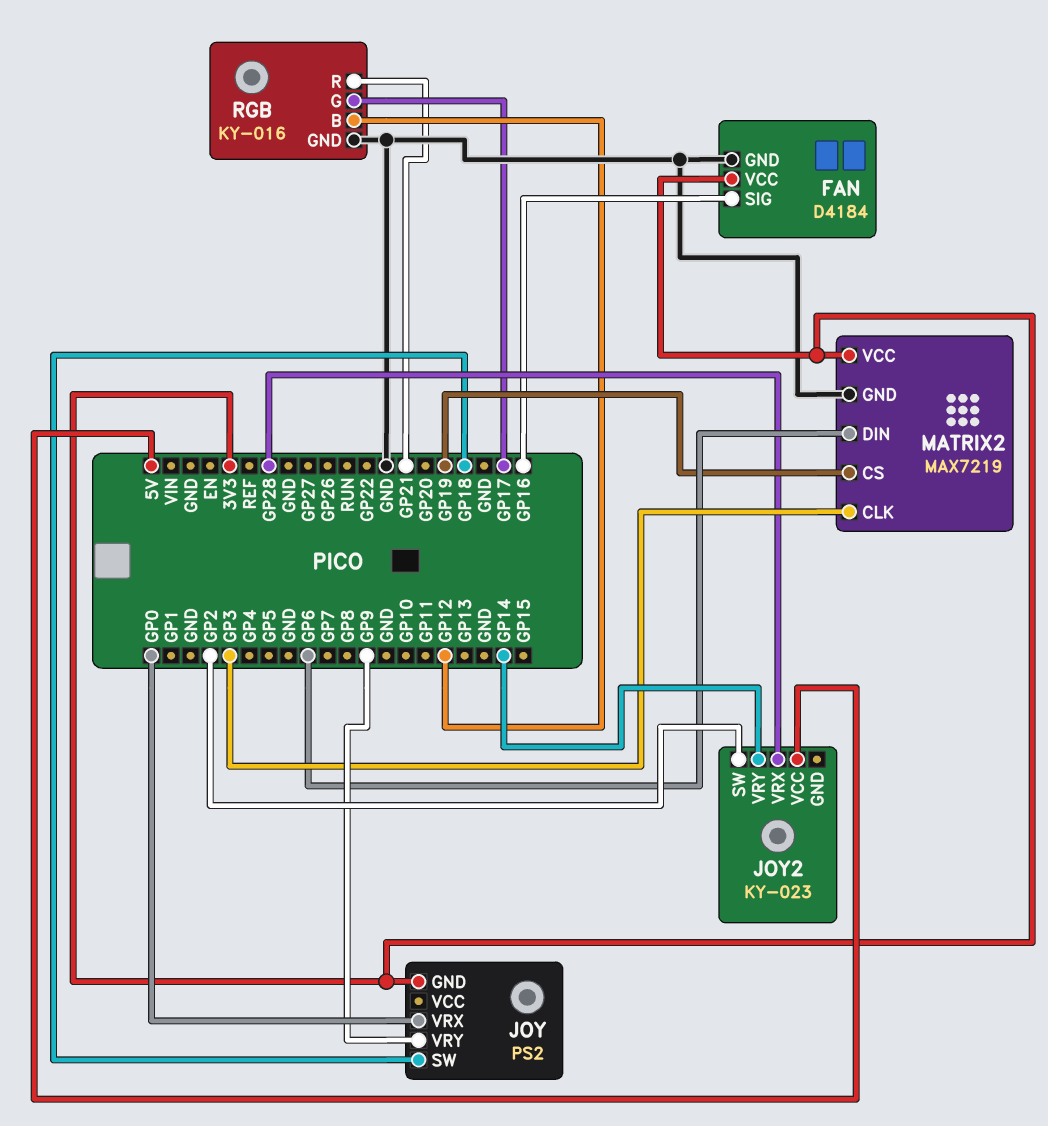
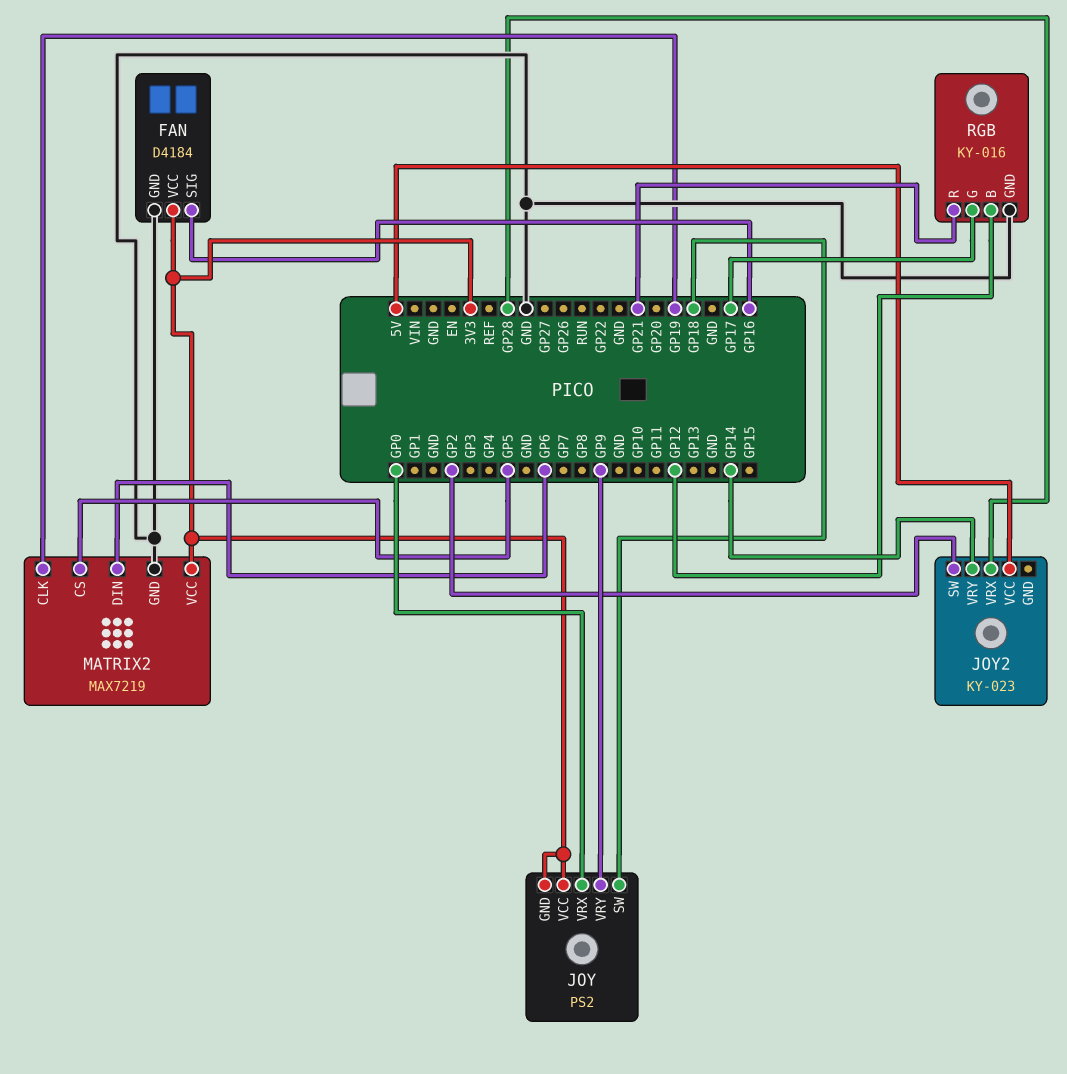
JOY pin VCC: none -> 3V3
MATRIX2 pin CLK: GP3 -> GP19
MATRIX2 pin CS: GP19 -> GP5

